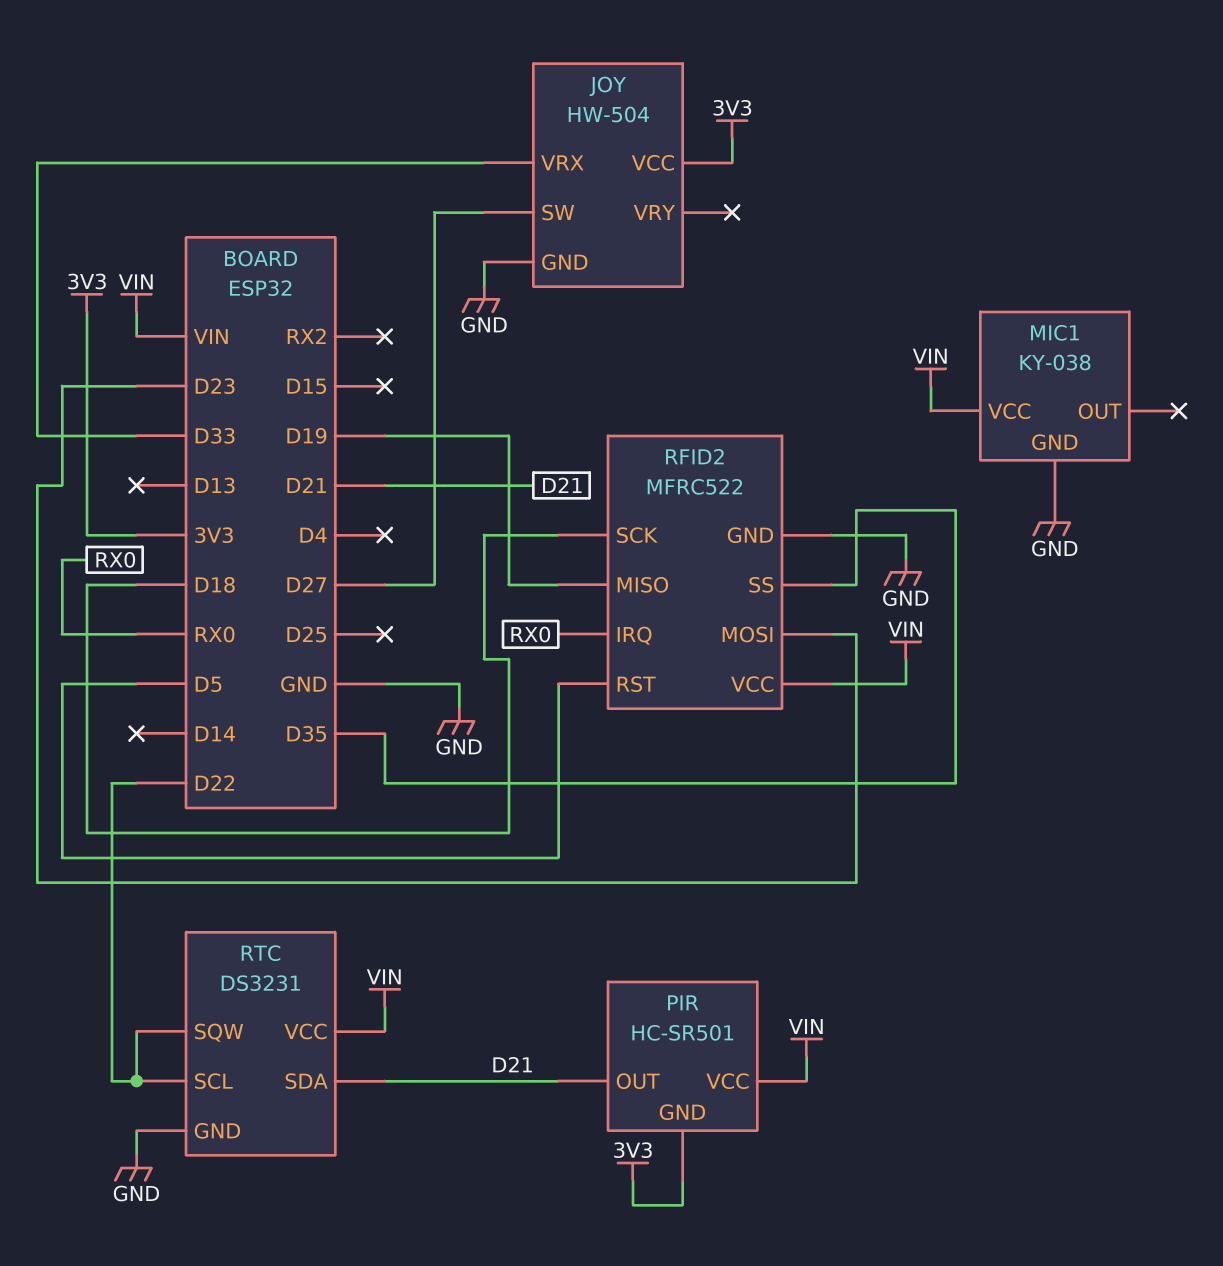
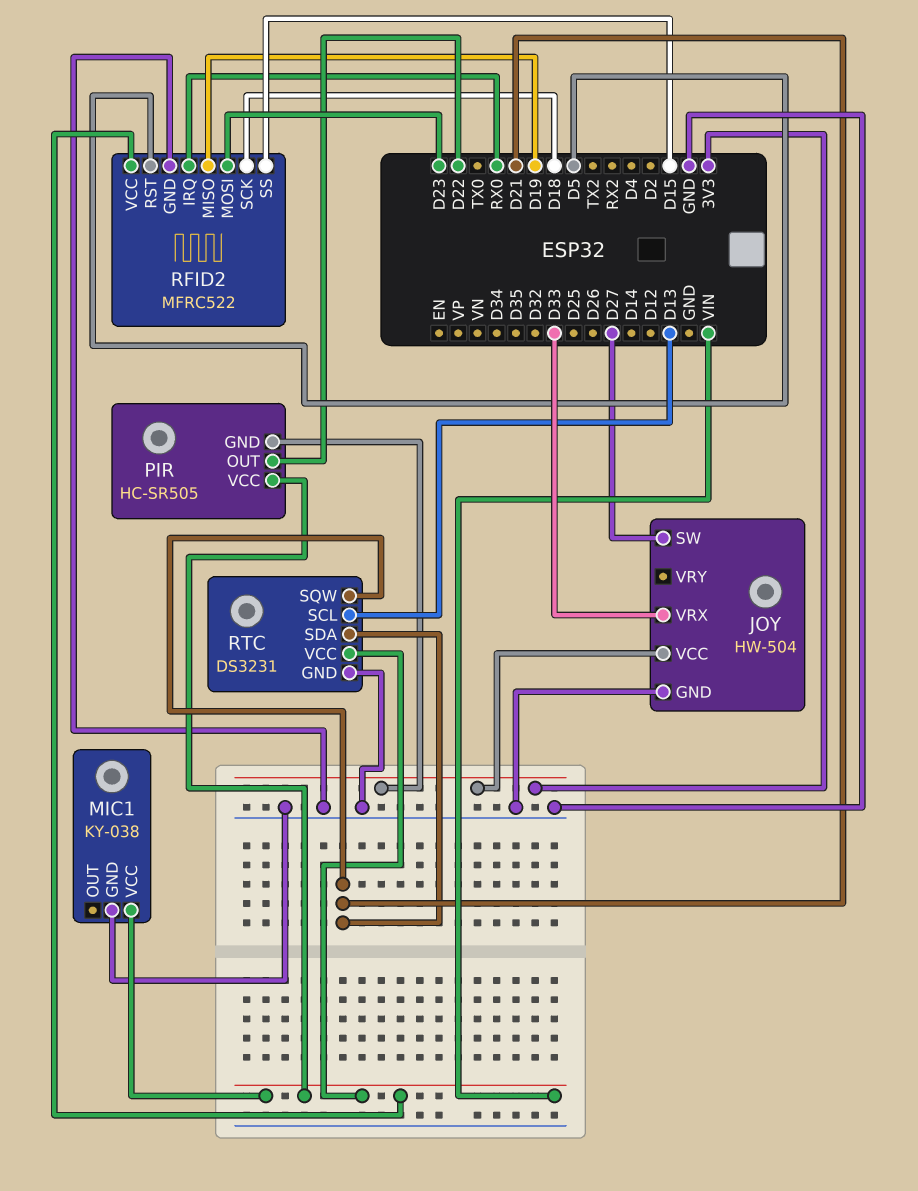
PIR: HC-SR501 -> HC-SR505
PIR pin OUT: D21 -> D22
RFID2 pin SS: D35 -> D15
RTC pin SCL: D22 -> D13
RTC pin SQW: D22 -> D21

